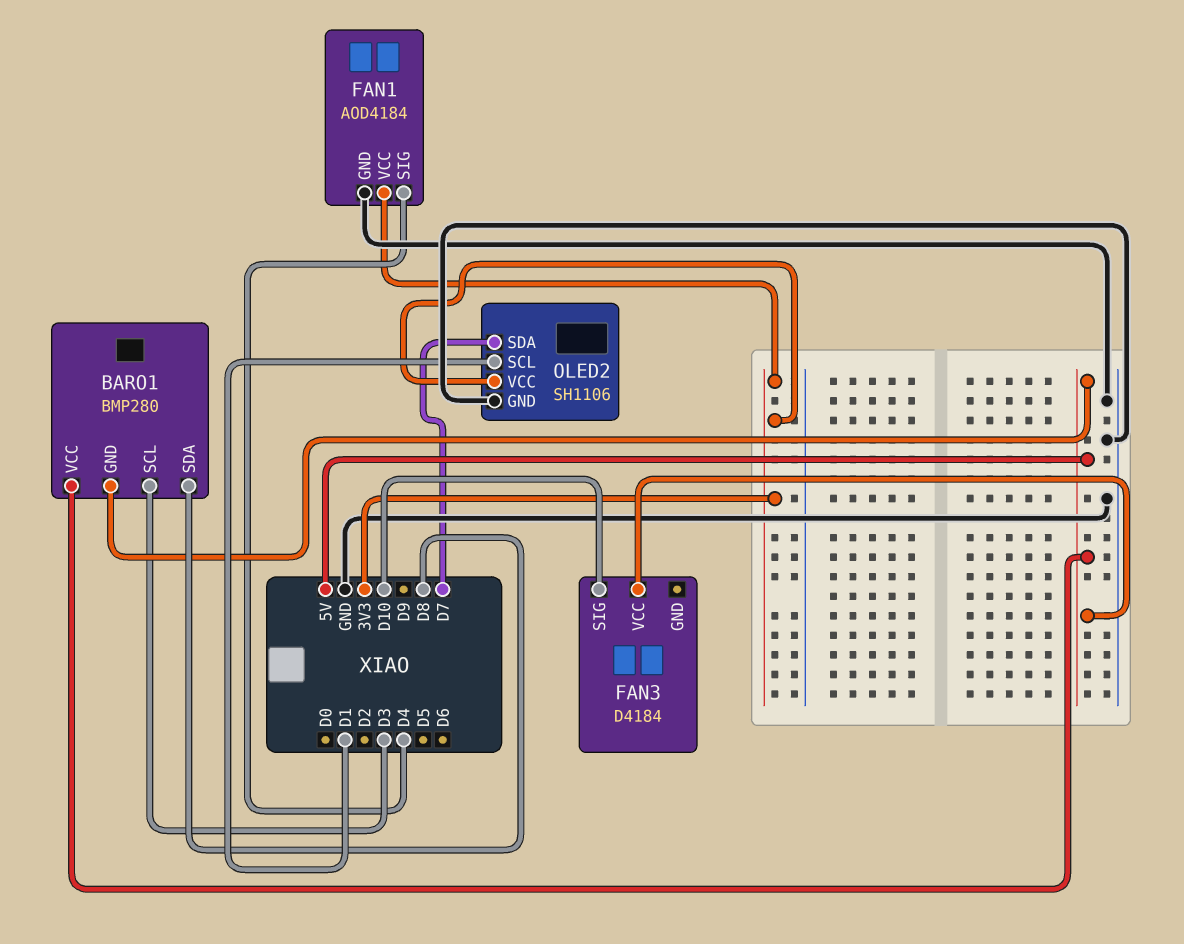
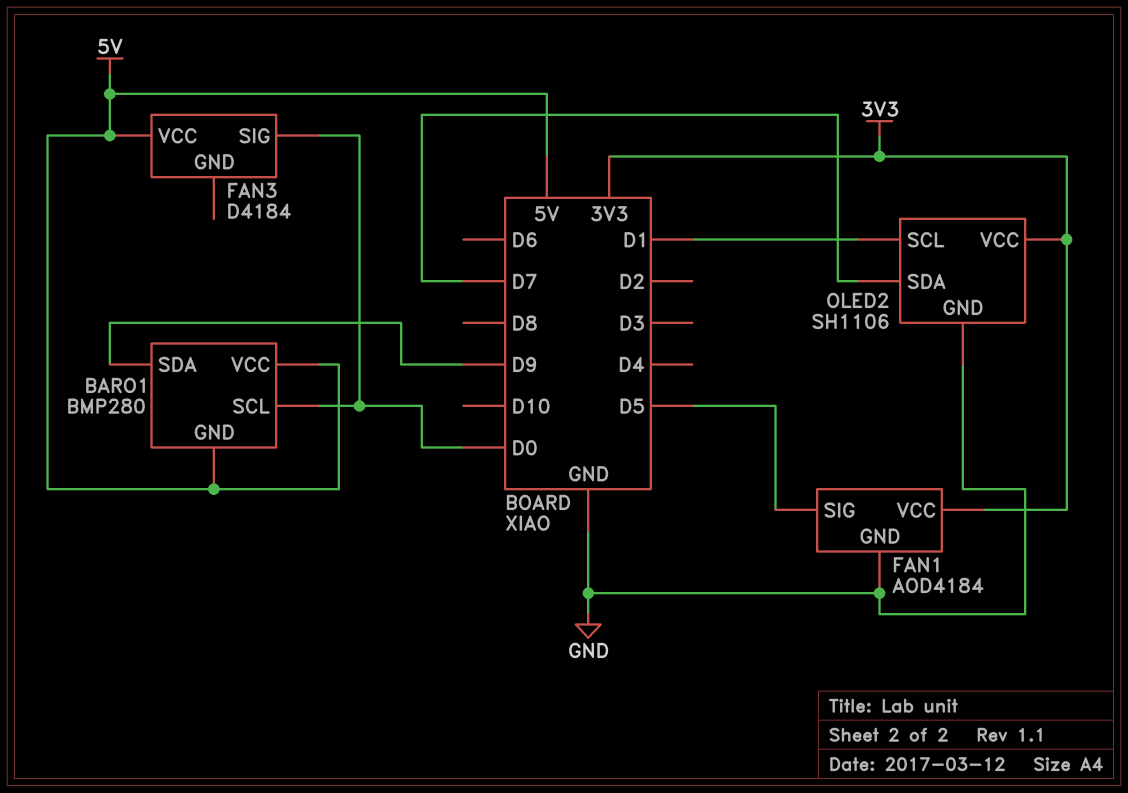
BARO1 pin SCL: D3 -> D0
BARO1 pin SDA: D8 -> D9
FAN1 pin SIG: D4 -> D5
FAN3 pin SIG: D10 -> D0

